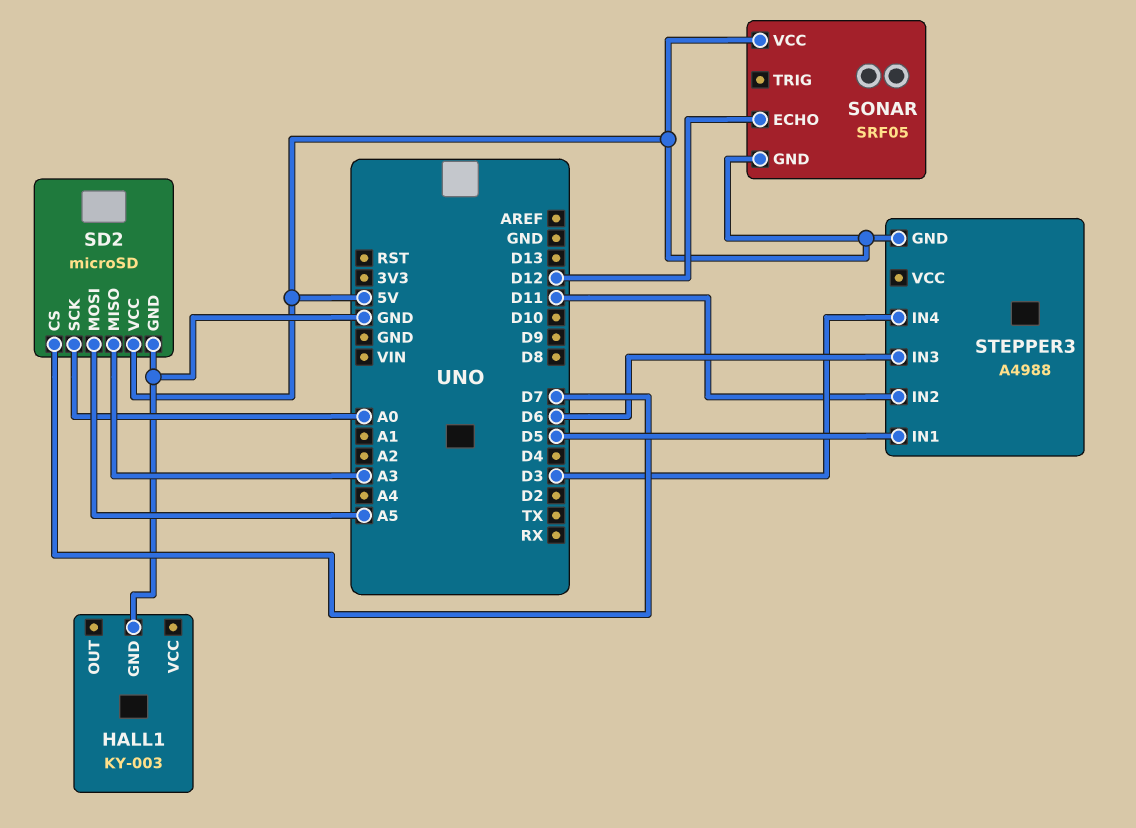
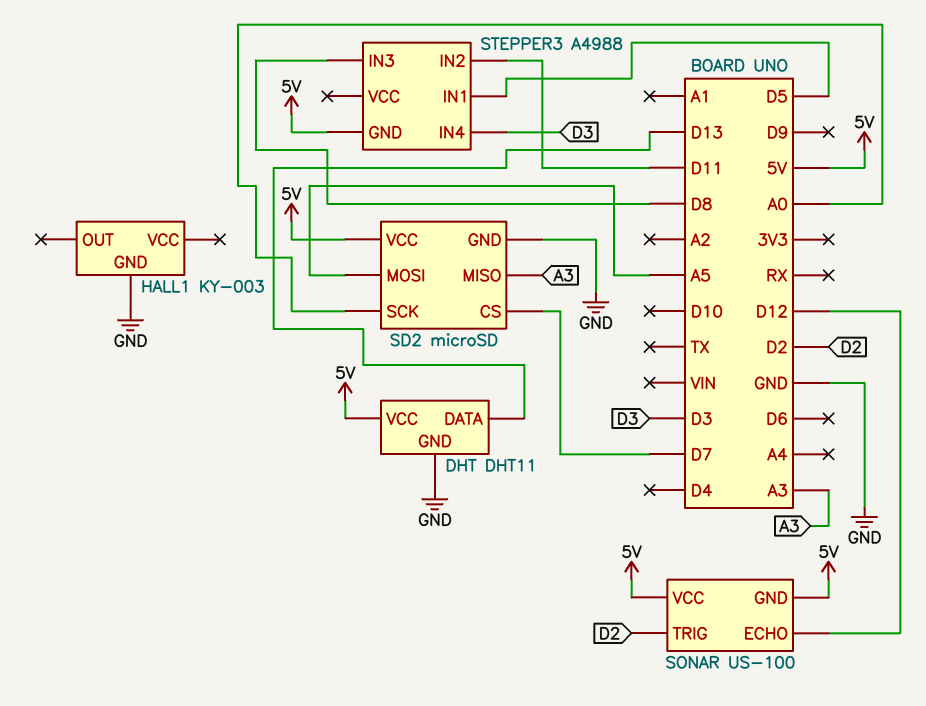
DHT: none -> DHT11
DHT pin DATA: none -> D13
DHT pin GND: none -> GND
DHT pin VCC: none -> 5V
SONAR: SRF05 -> US-100
SONAR pin TRIG: none -> D2
STEPPER3 pin IN3: D6 -> D8

